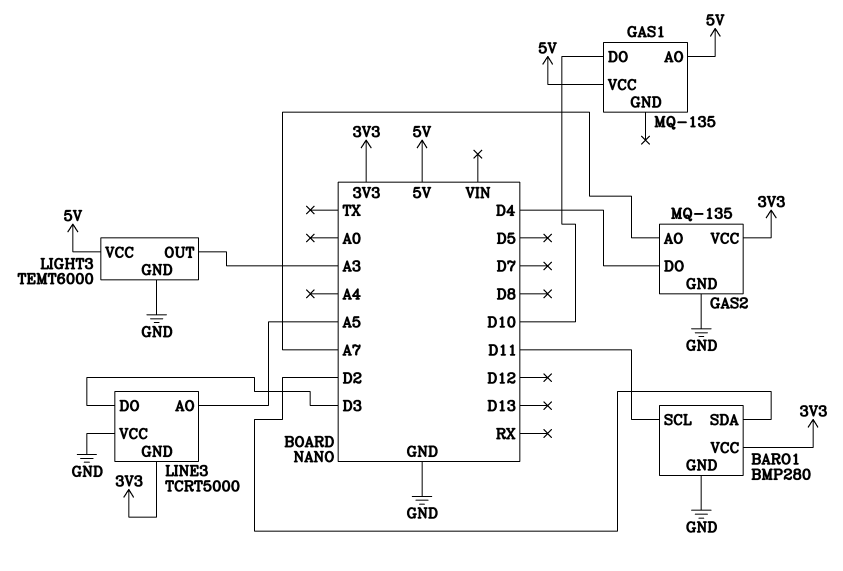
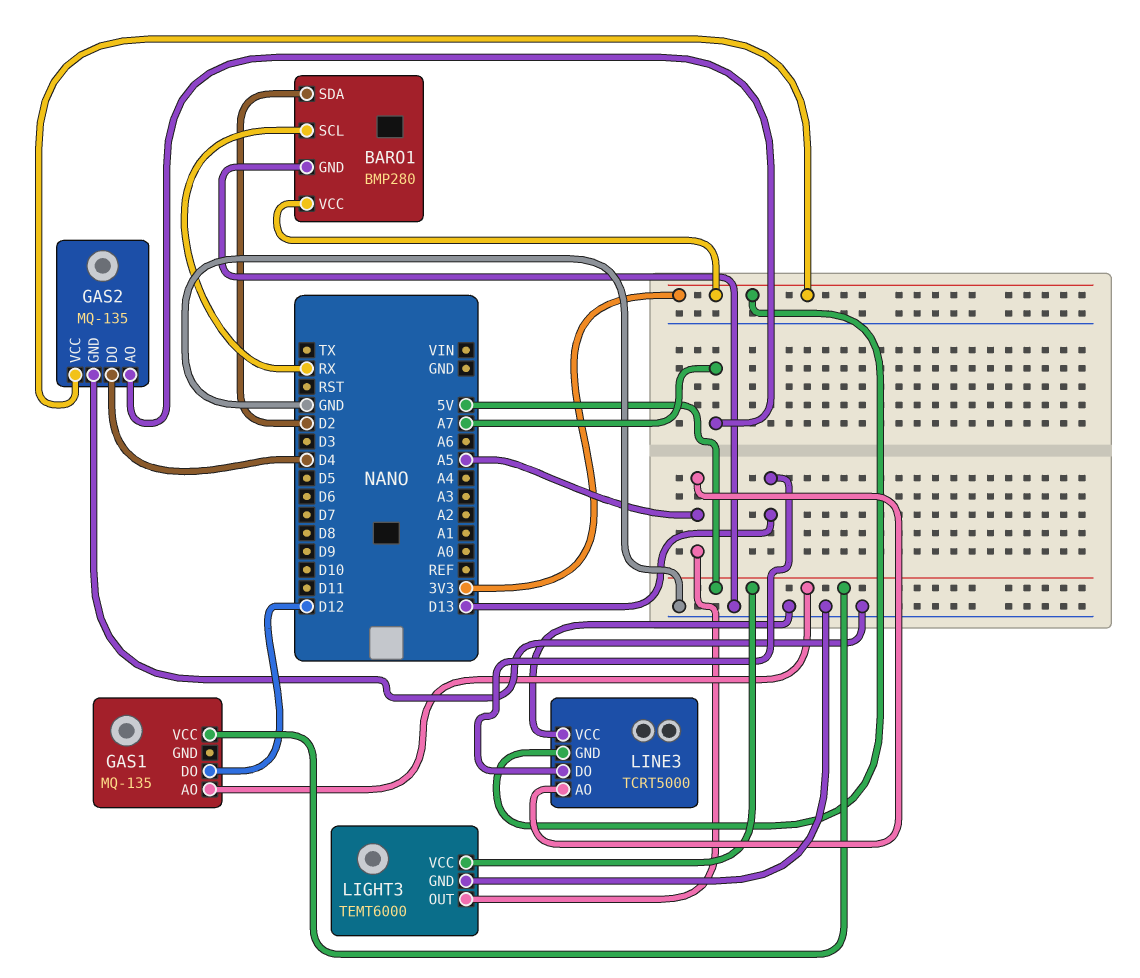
BARO1 pin SCL: D11 -> RX
GAS1 pin DO: D10 -> D12
LIGHT3 pin OUT: A3 -> A5
LINE3 pin DO: D3 -> D13

